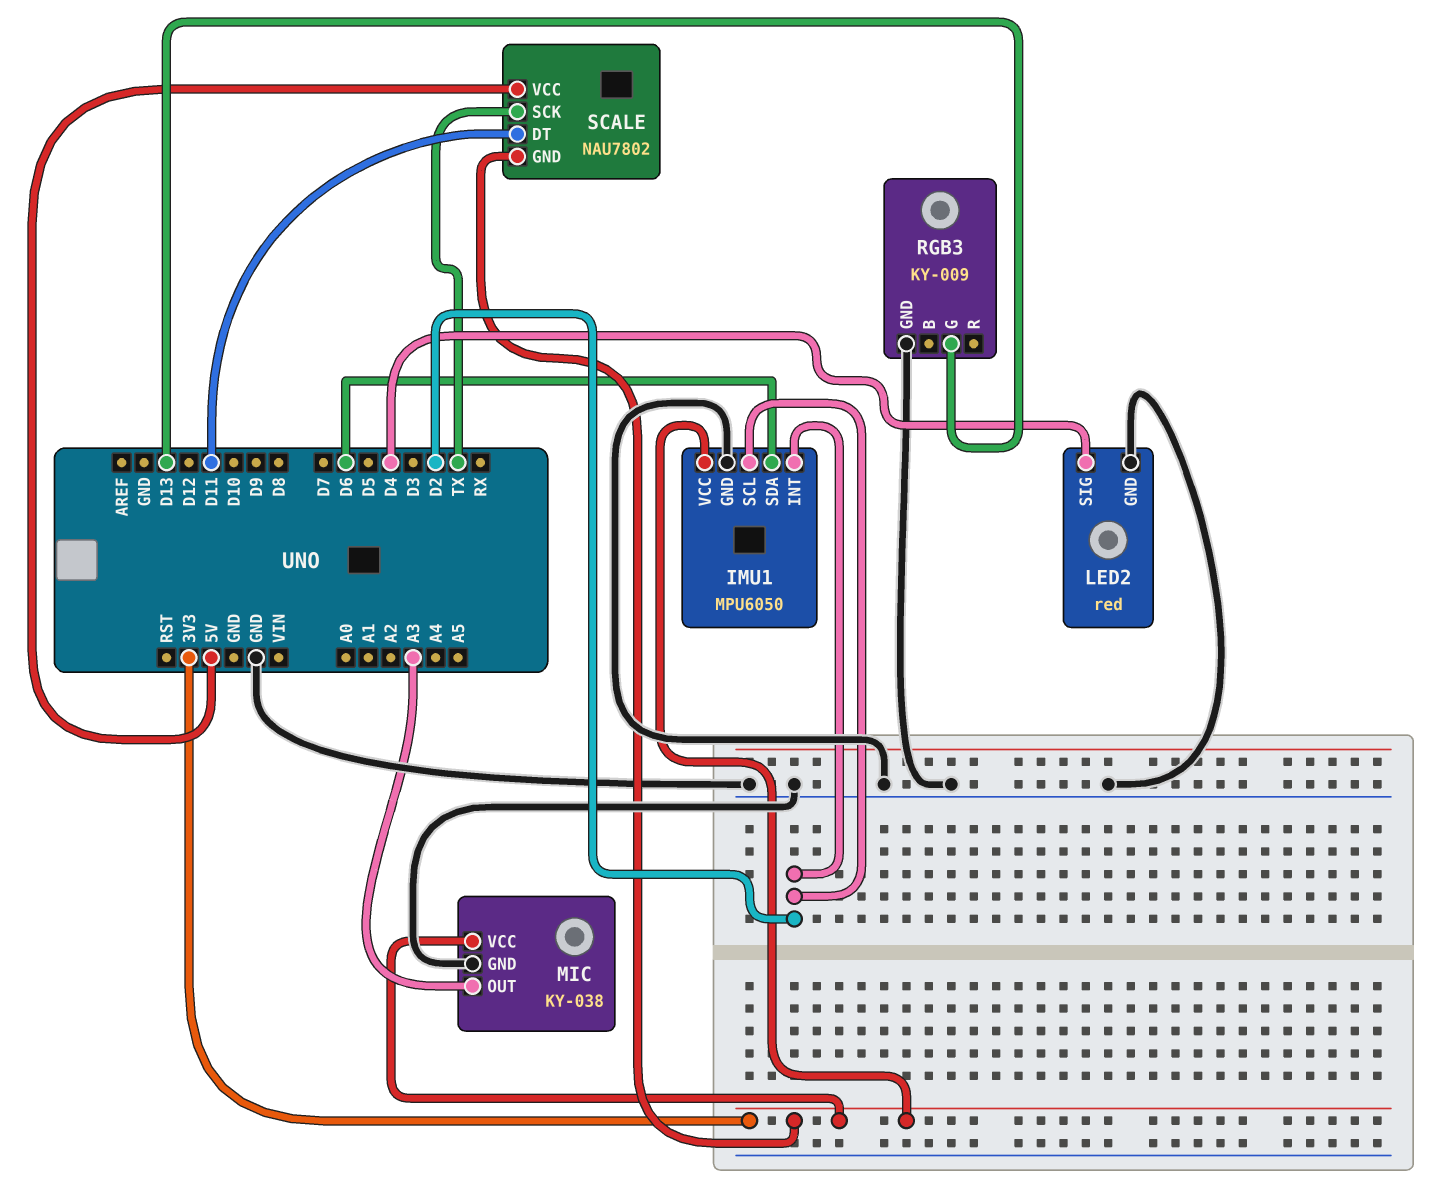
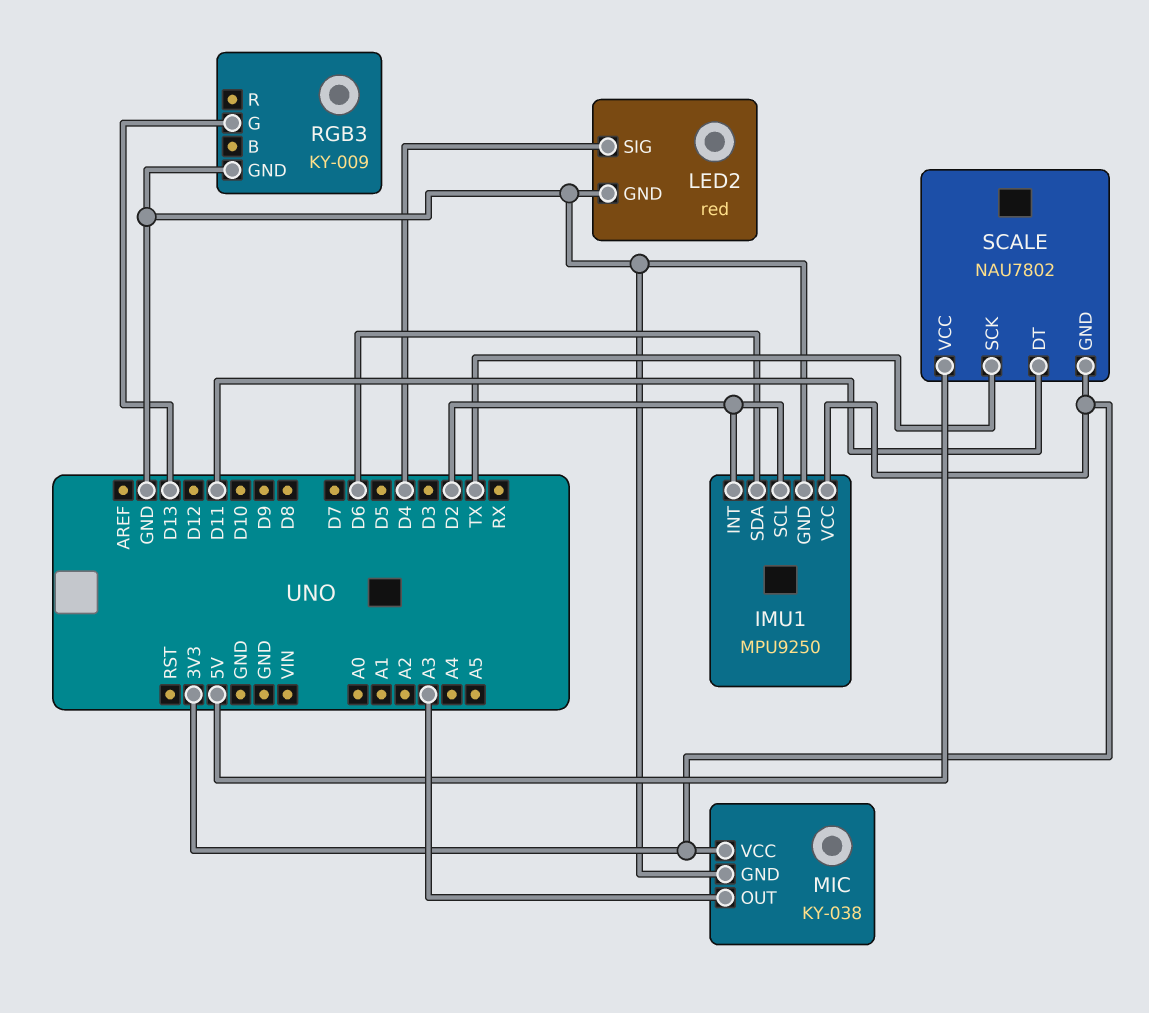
IMU1: MPU6050 -> MPU9250

